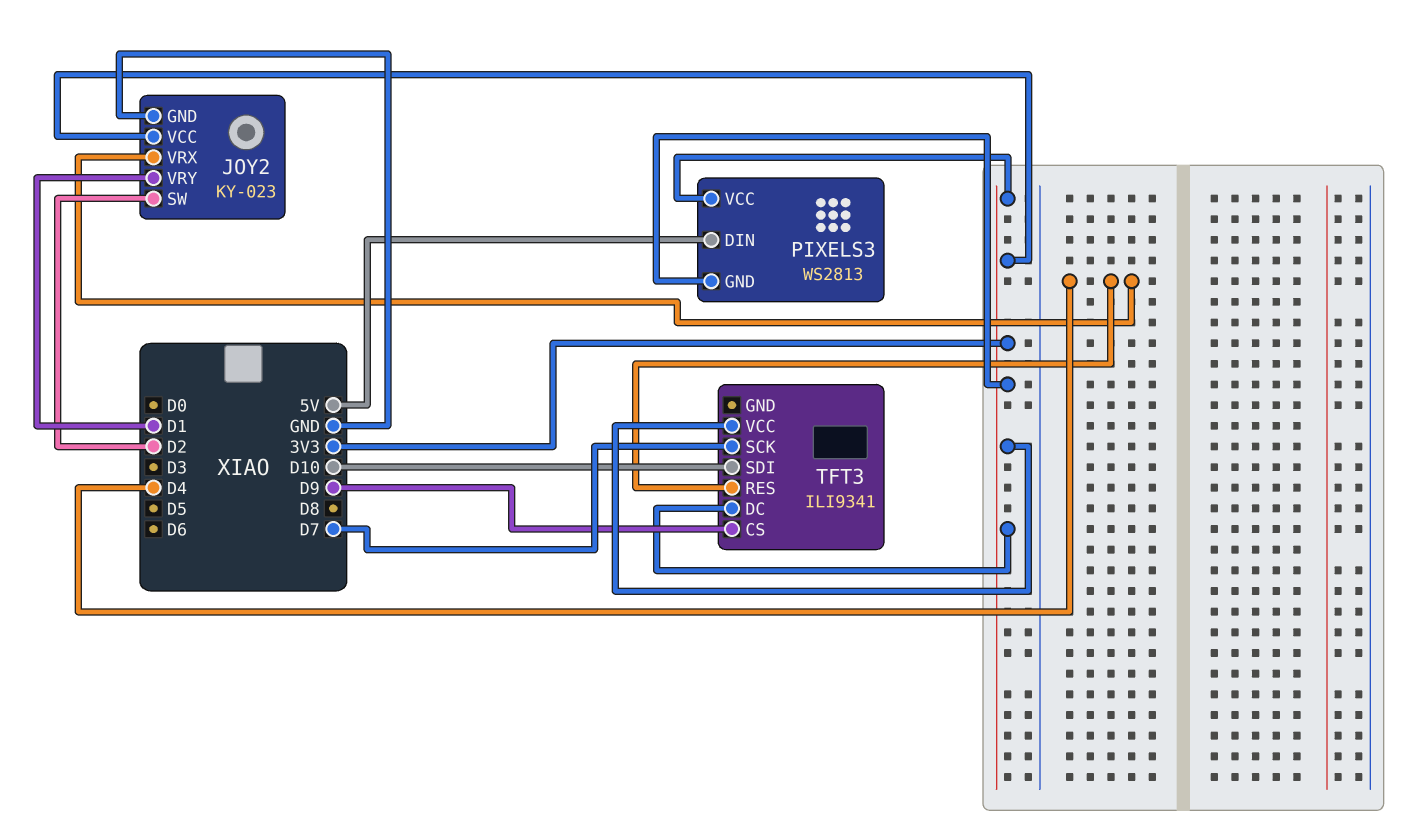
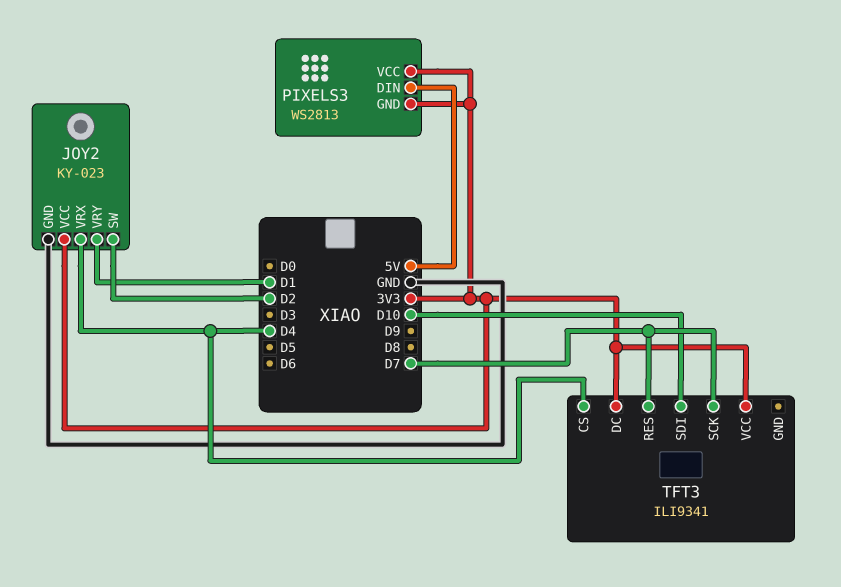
TFT3 pin CS: D9 -> D4
TFT3 pin RES: D4 -> D7

